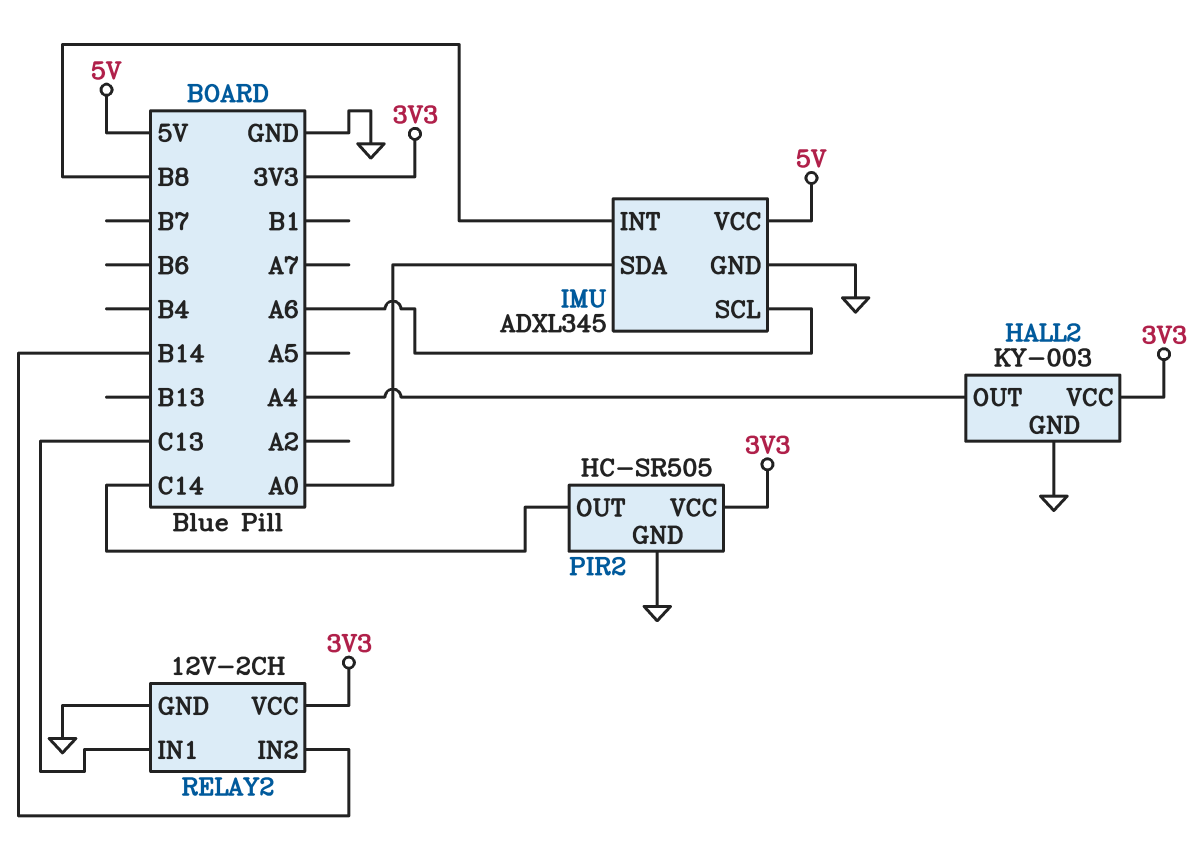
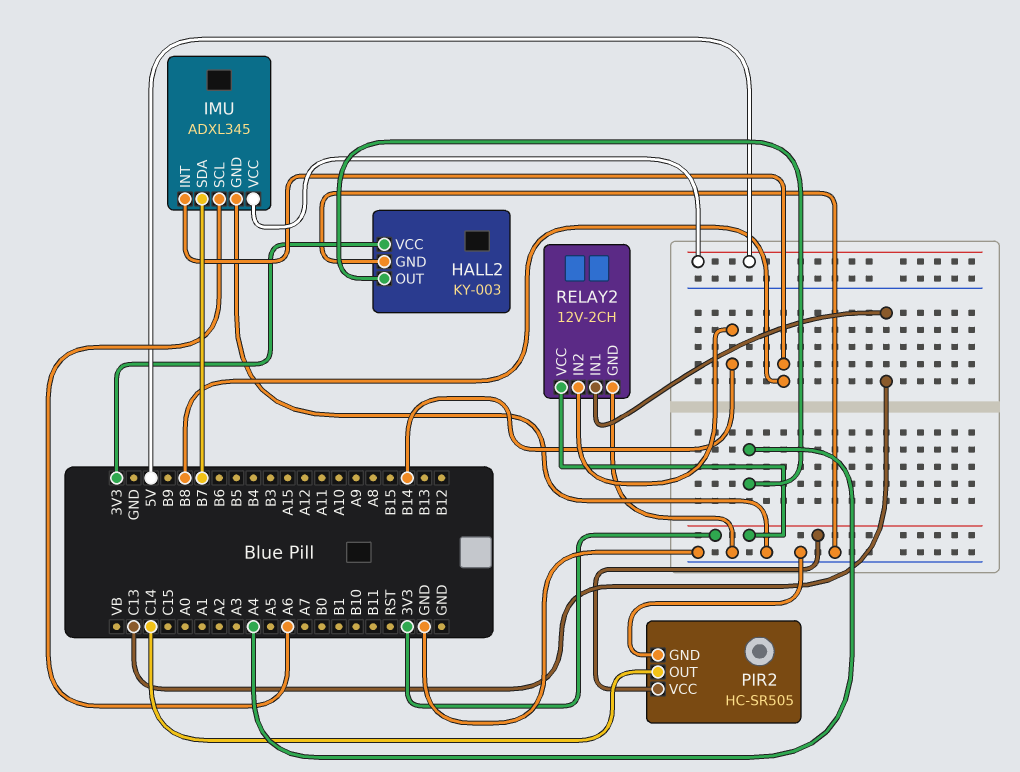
IMU pin SDA: A0 -> B7

